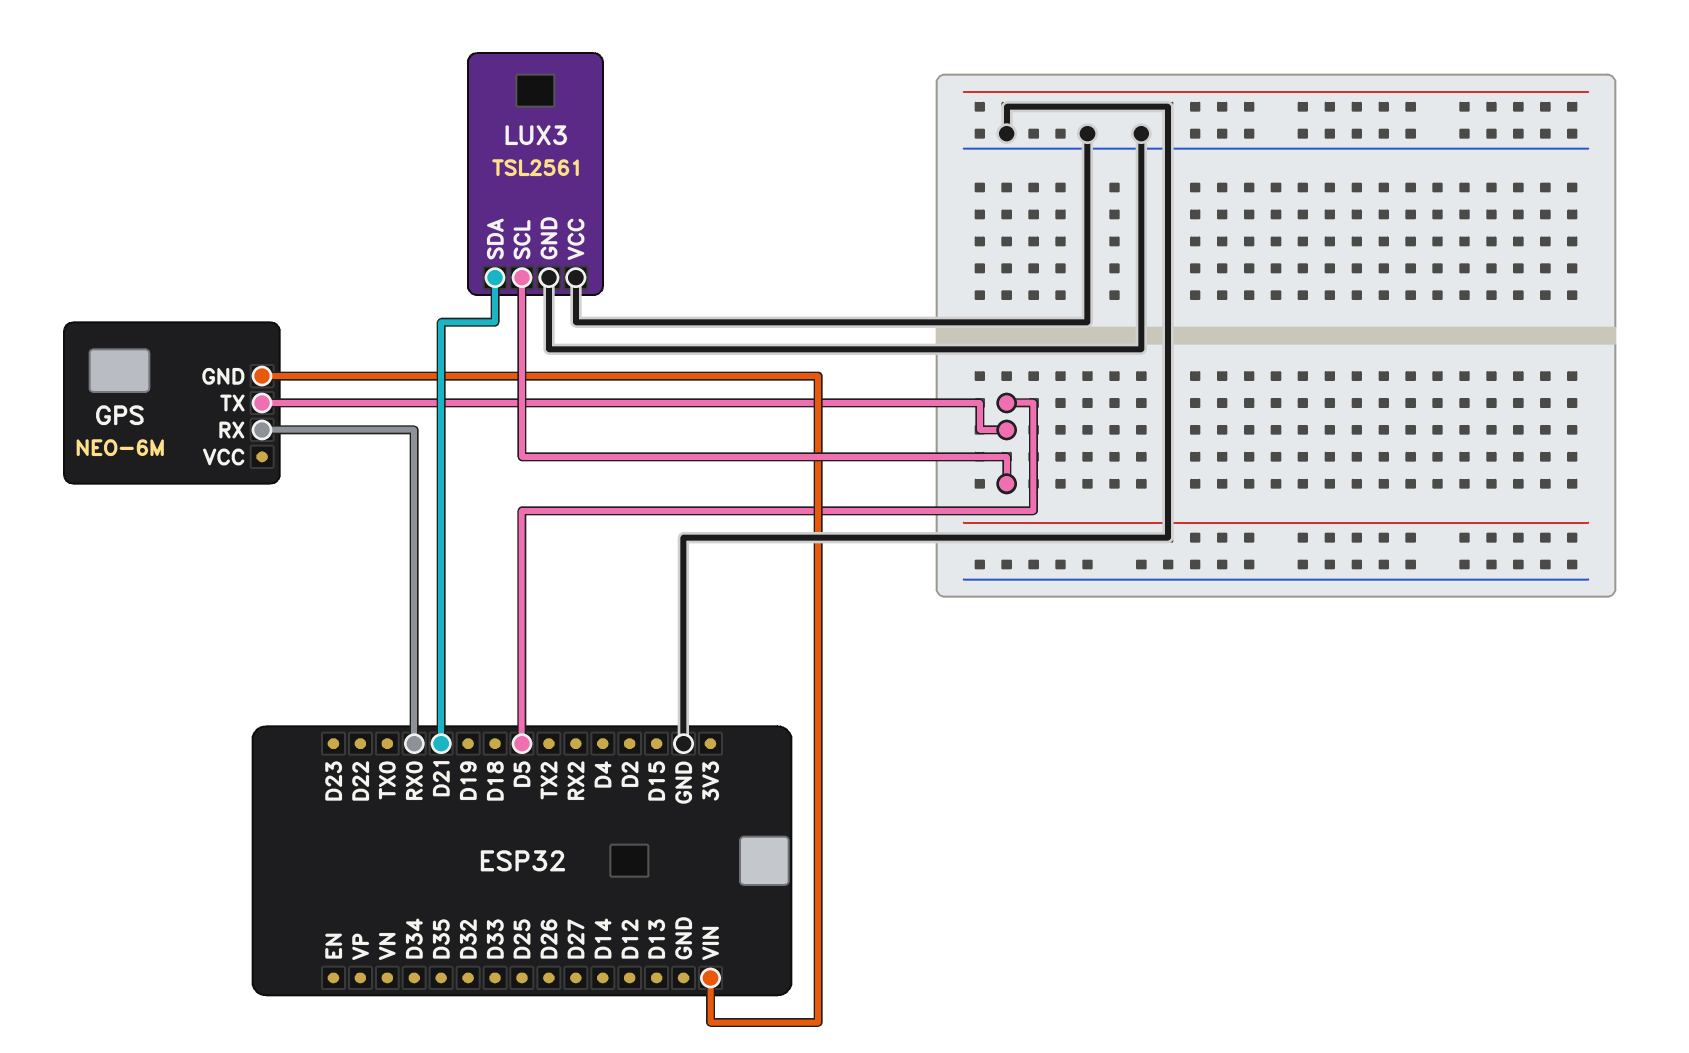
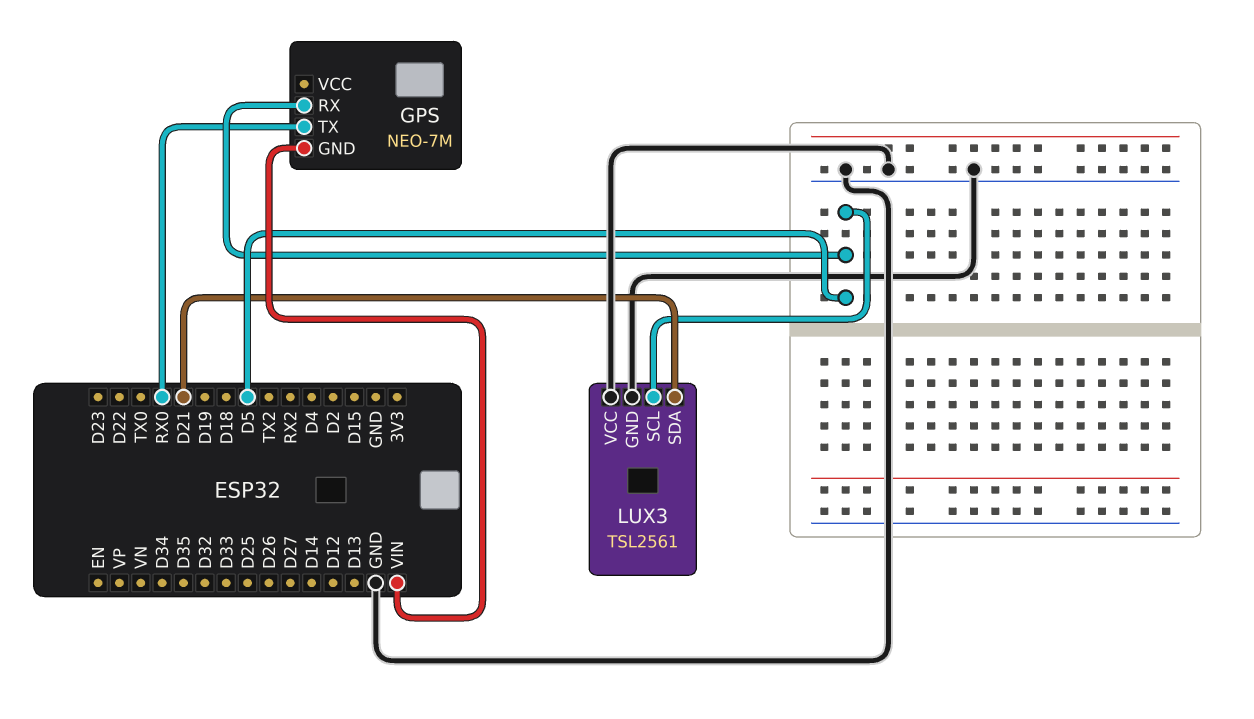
GPS: NEO-6M -> NEO-7M
GPS pin RX: RX0 -> D5
GPS pin TX: D5 -> RX0

